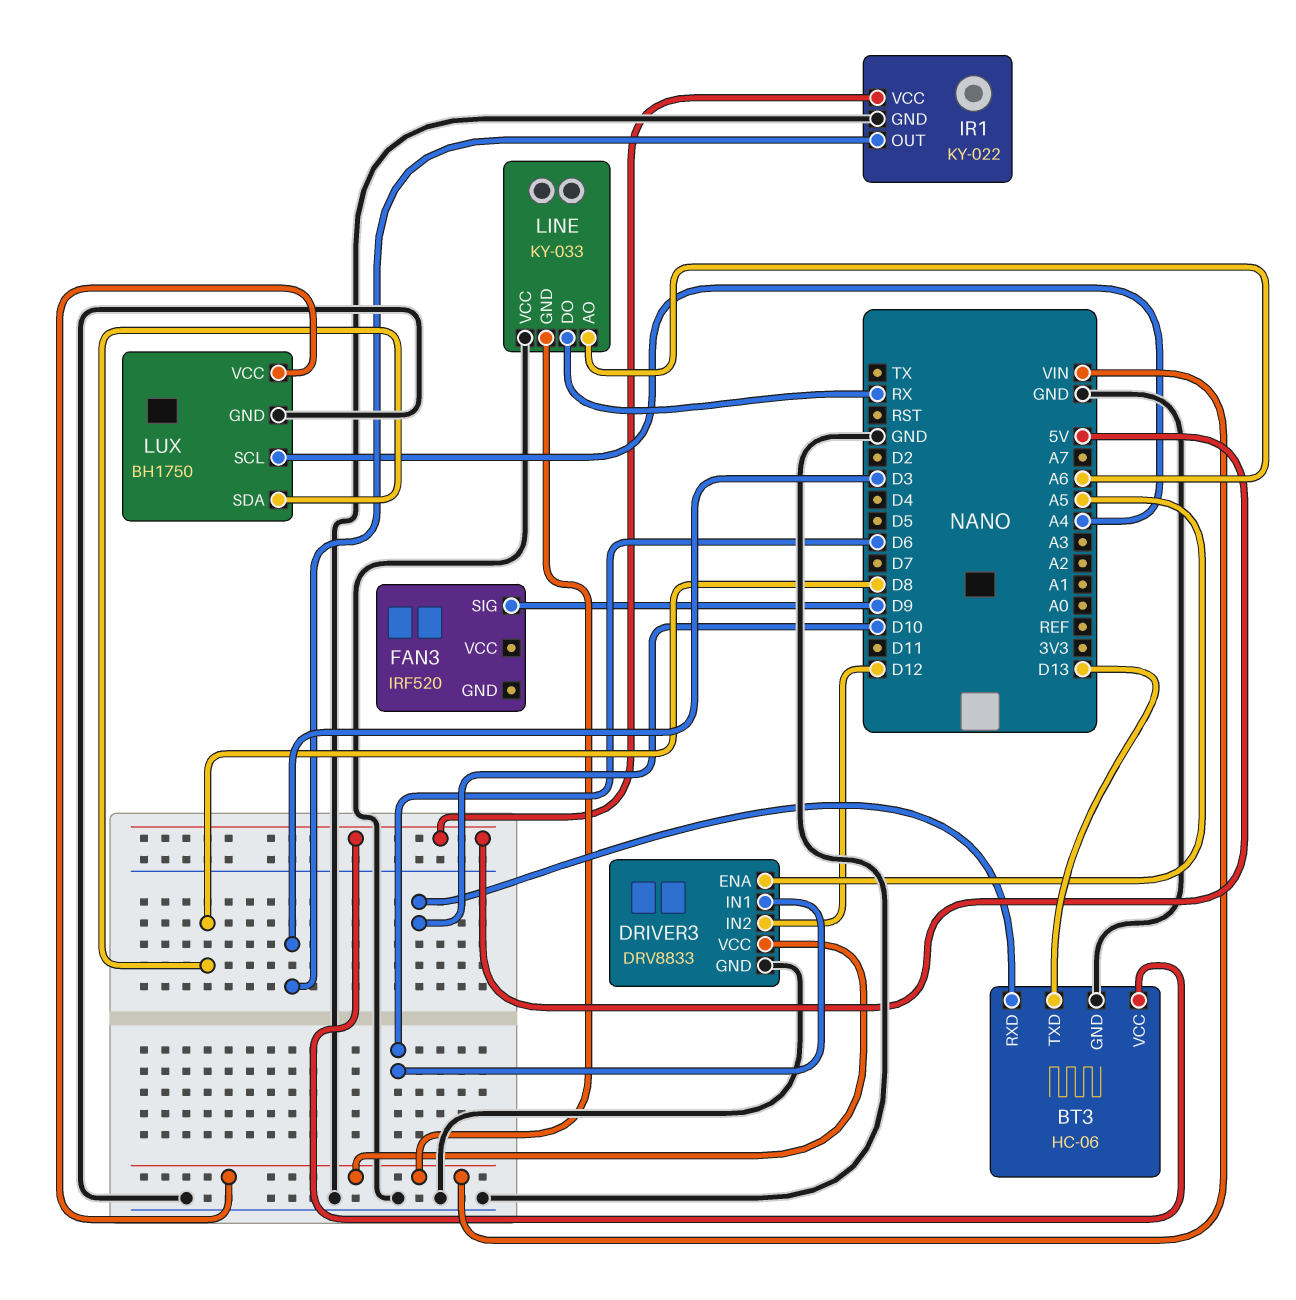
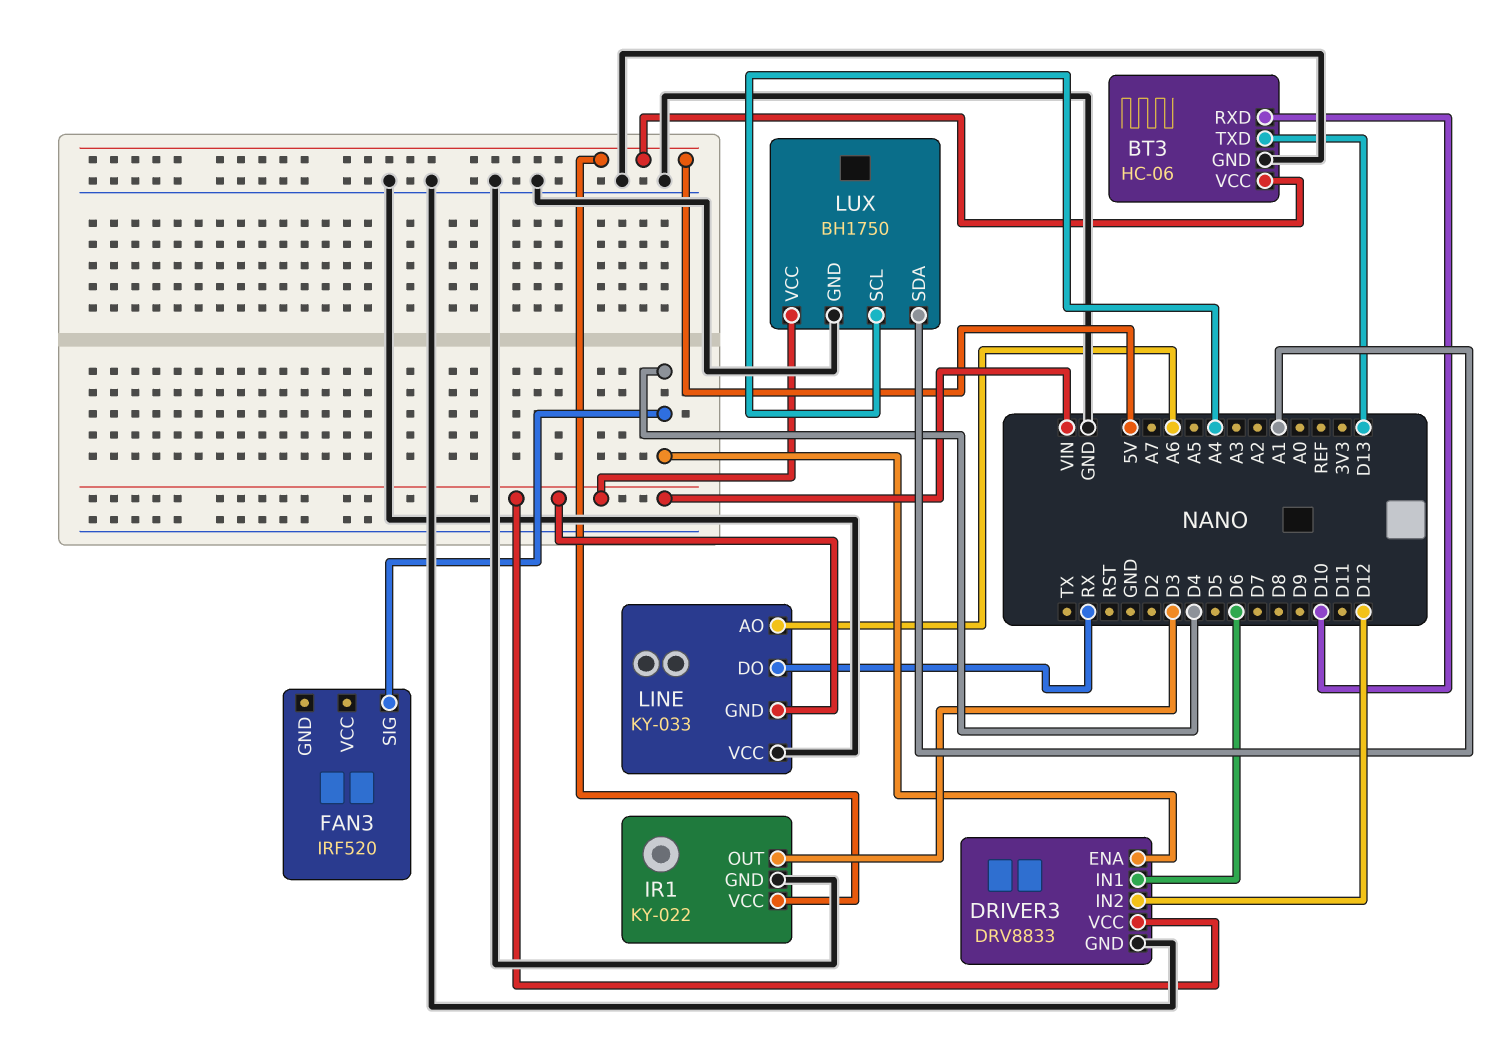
DRIVER3 pin ENA: A5 -> D4
FAN3 pin SIG: D9 -> D4
LUX pin SDA: D8 -> A1

